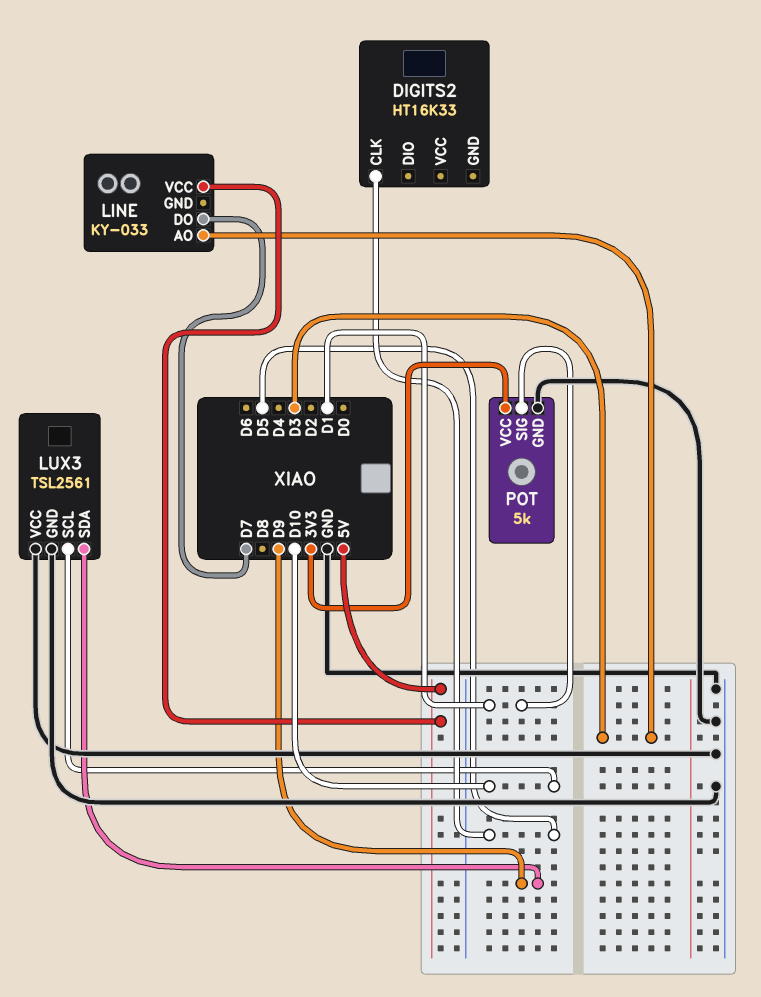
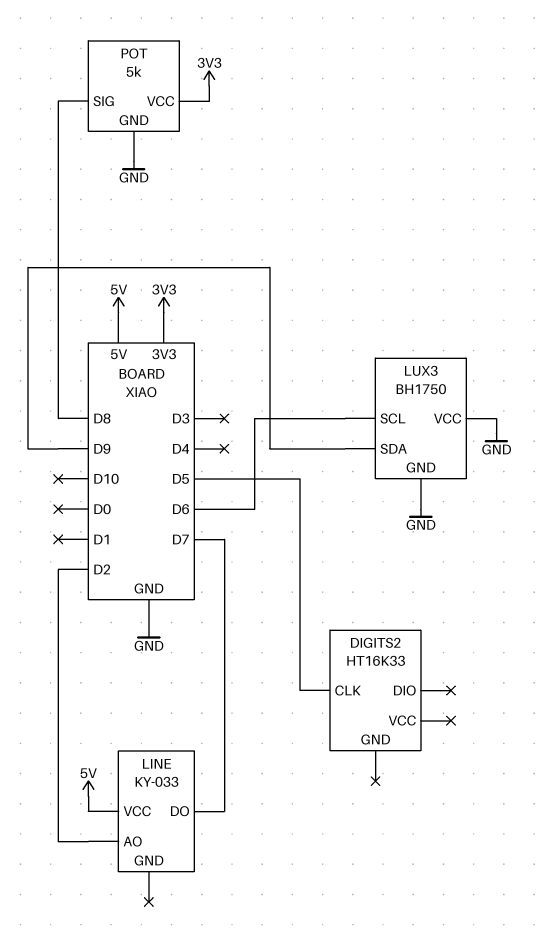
LINE pin AO: D3 -> D2
LUX3: TSL2561 -> BH1750
LUX3 pin SCL: D10 -> D6
POT pin SIG: D1 -> D8

